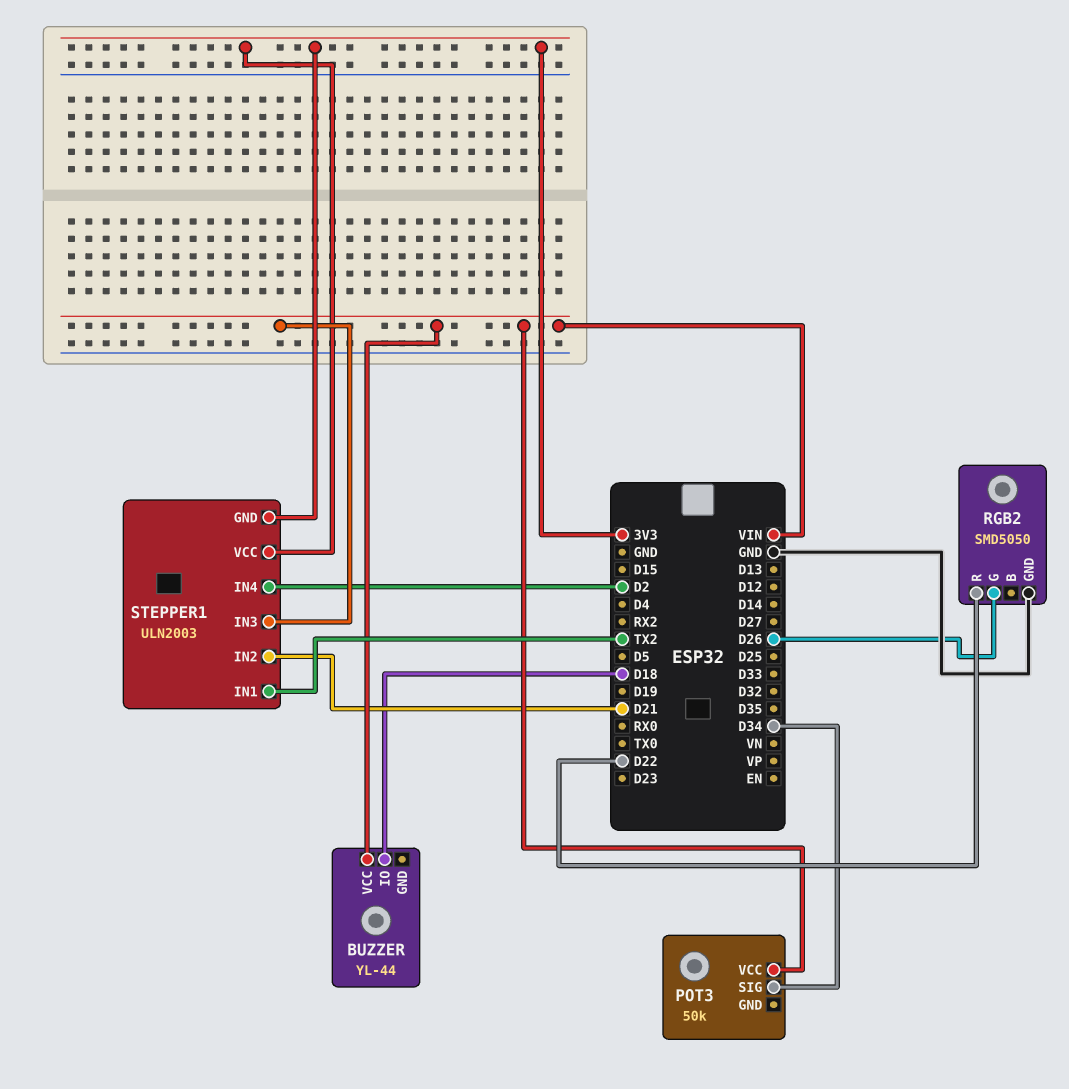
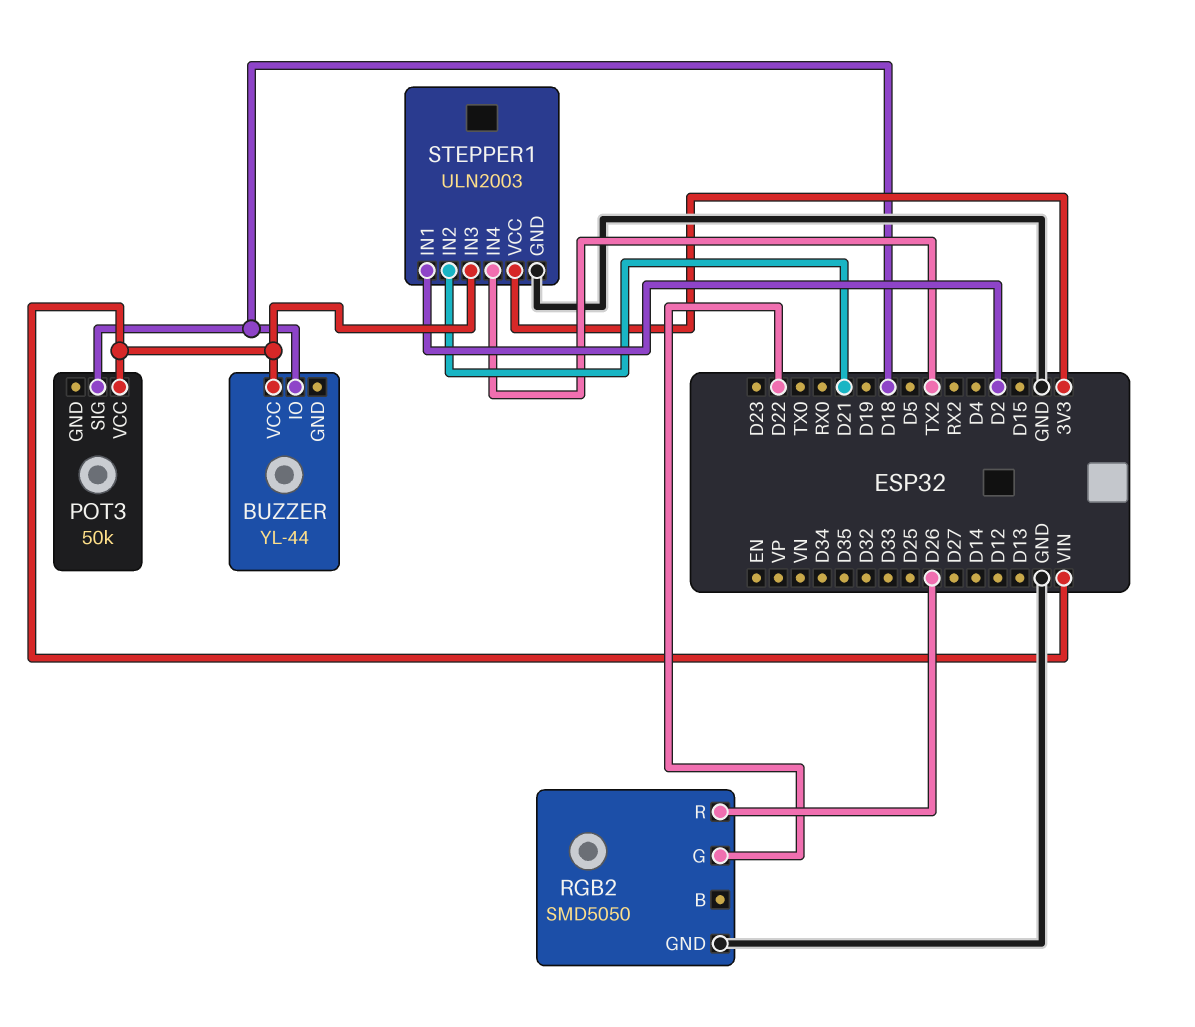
POT3 pin SIG: D34 -> D18
RGB2 pin G: D26 -> D22
RGB2 pin R: D22 -> D26
STEPPER1 pin GND: 3V3 -> GND
STEPPER1 pin IN1: TX2 -> D2
STEPPER1 pin IN4: D2 -> TX2

